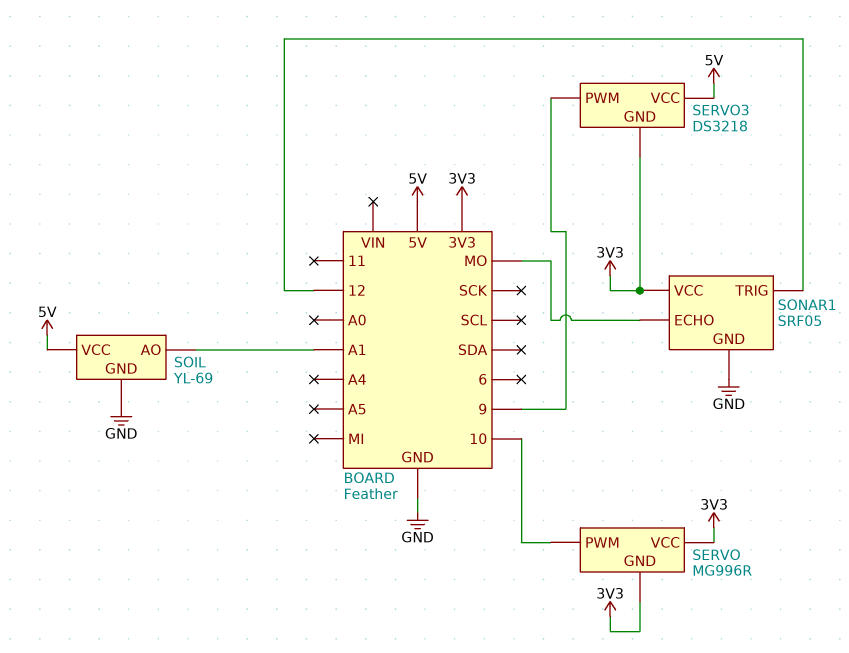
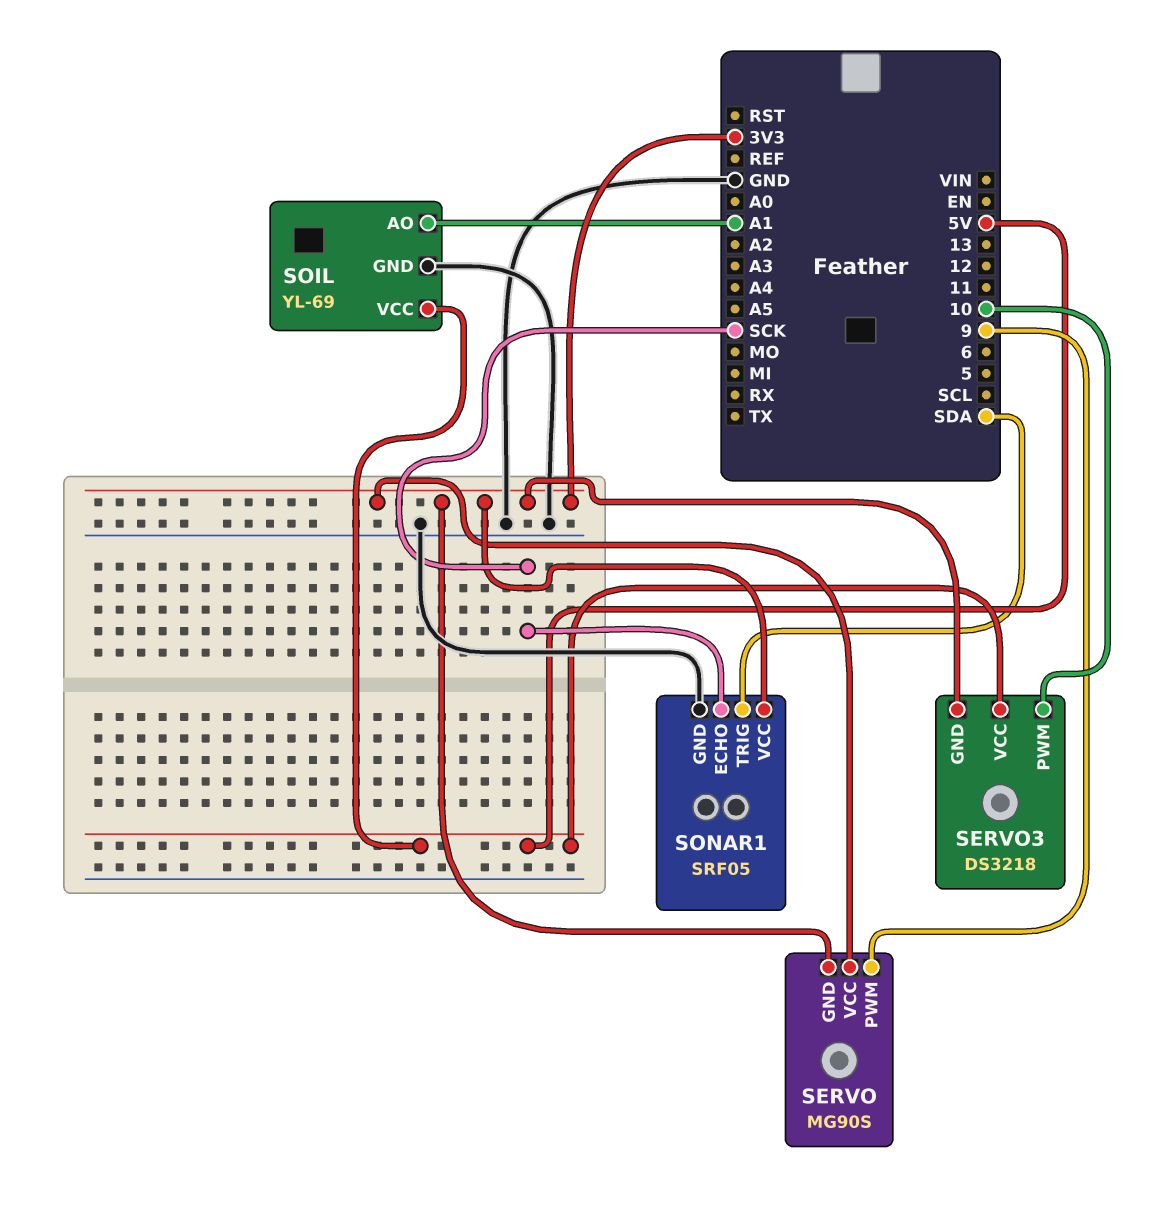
SERVO: MG996R -> MG90S
SERVO pin PWM: 10 -> 9
SERVO3 pin PWM: 9 -> 10
SONAR1 pin ECHO: MO -> SCK
SONAR1 pin TRIG: 12 -> SDA

